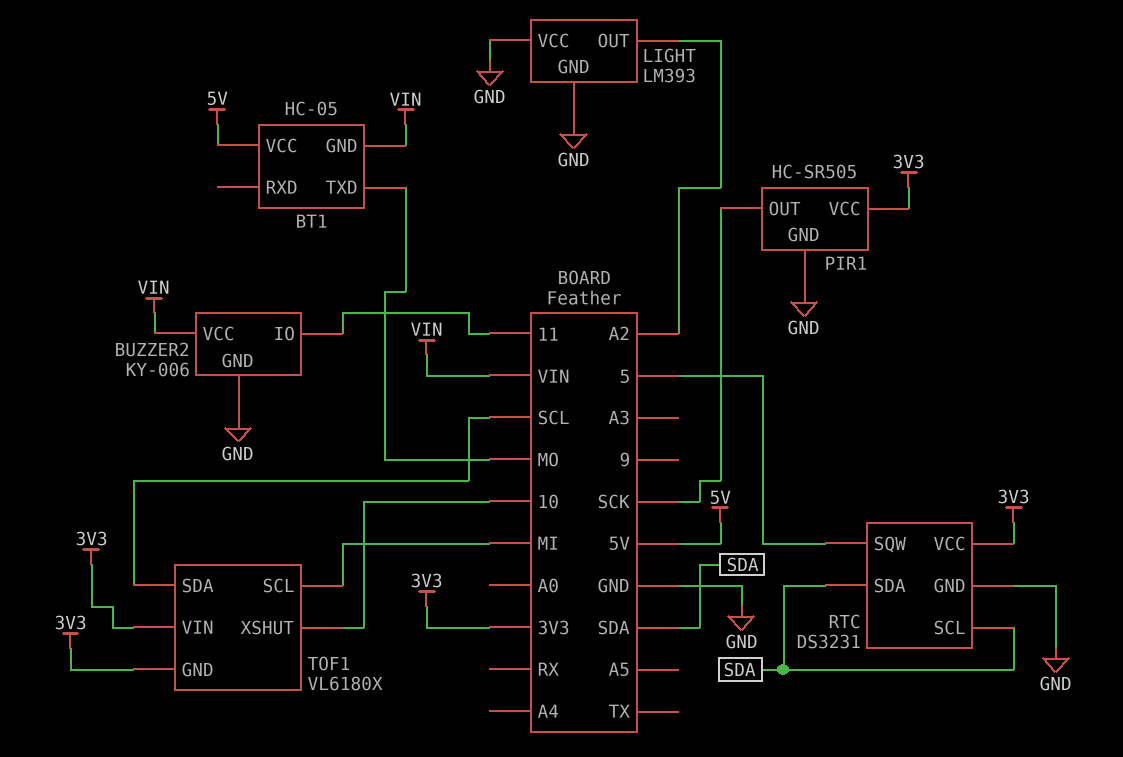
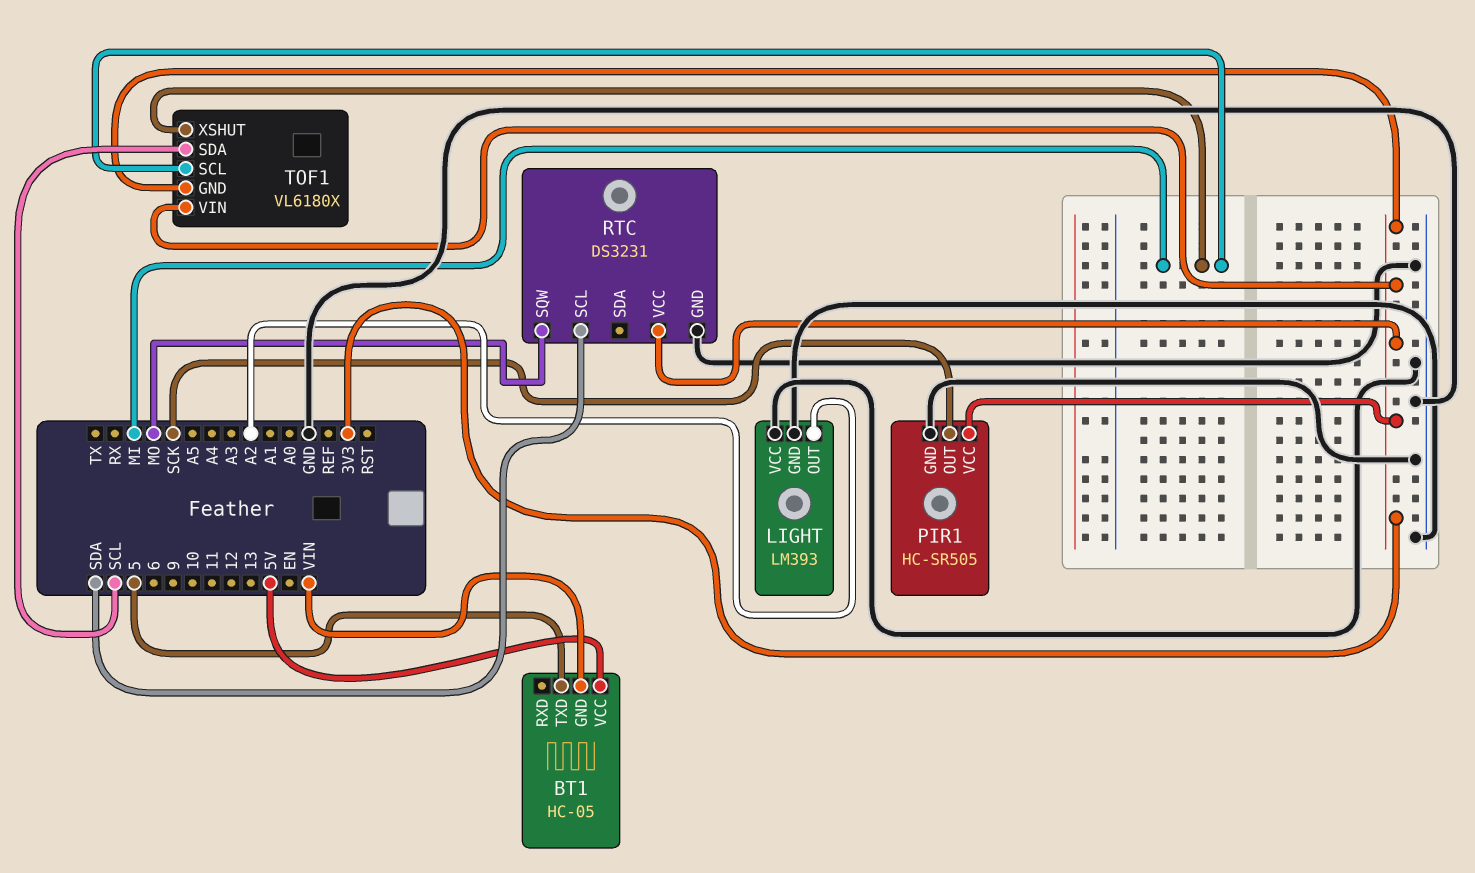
BT1 pin TXD: MO -> 5
BUZZER2: KY-006 -> none
BUZZER2 pin GND: GND -> none
BUZZER2 pin IO: 11 -> none
BUZZER2 pin VCC: VIN -> none
RTC pin SDA: SDA -> none
RTC pin SQW: 5 -> MO
TOF1 pin XSHUT: 10 -> MI

